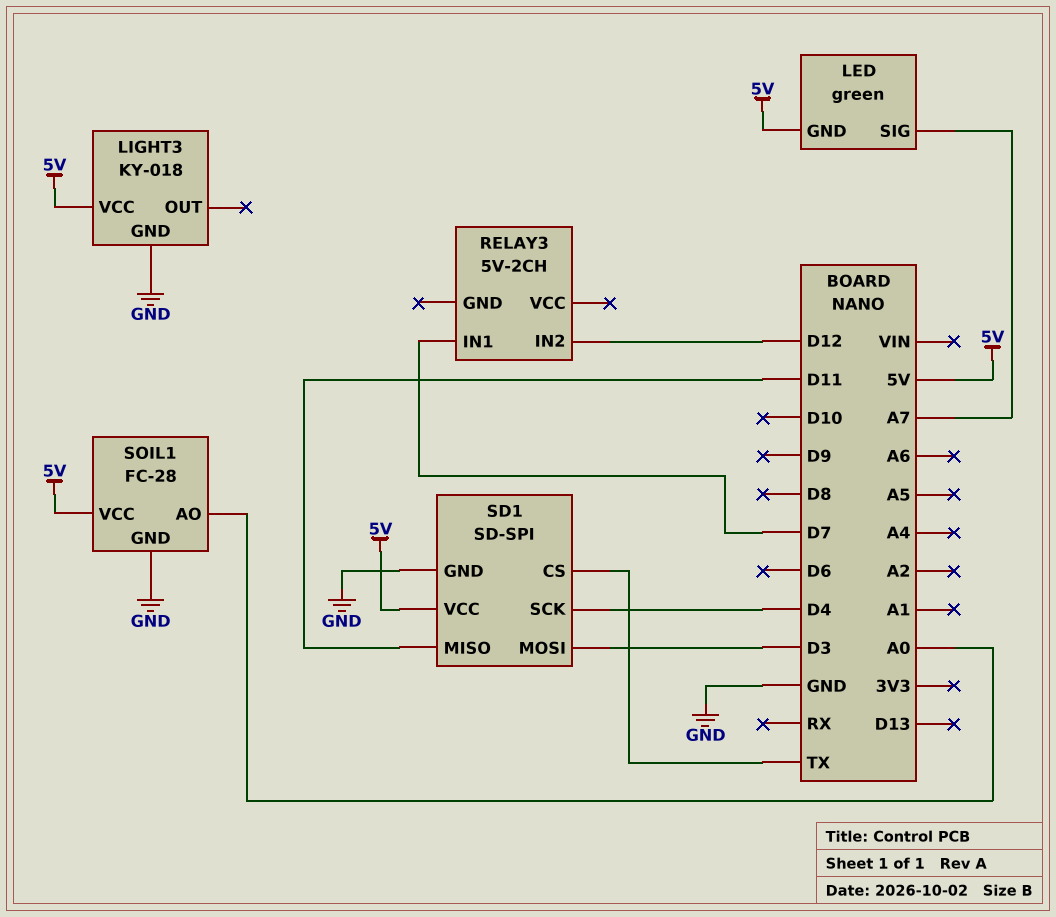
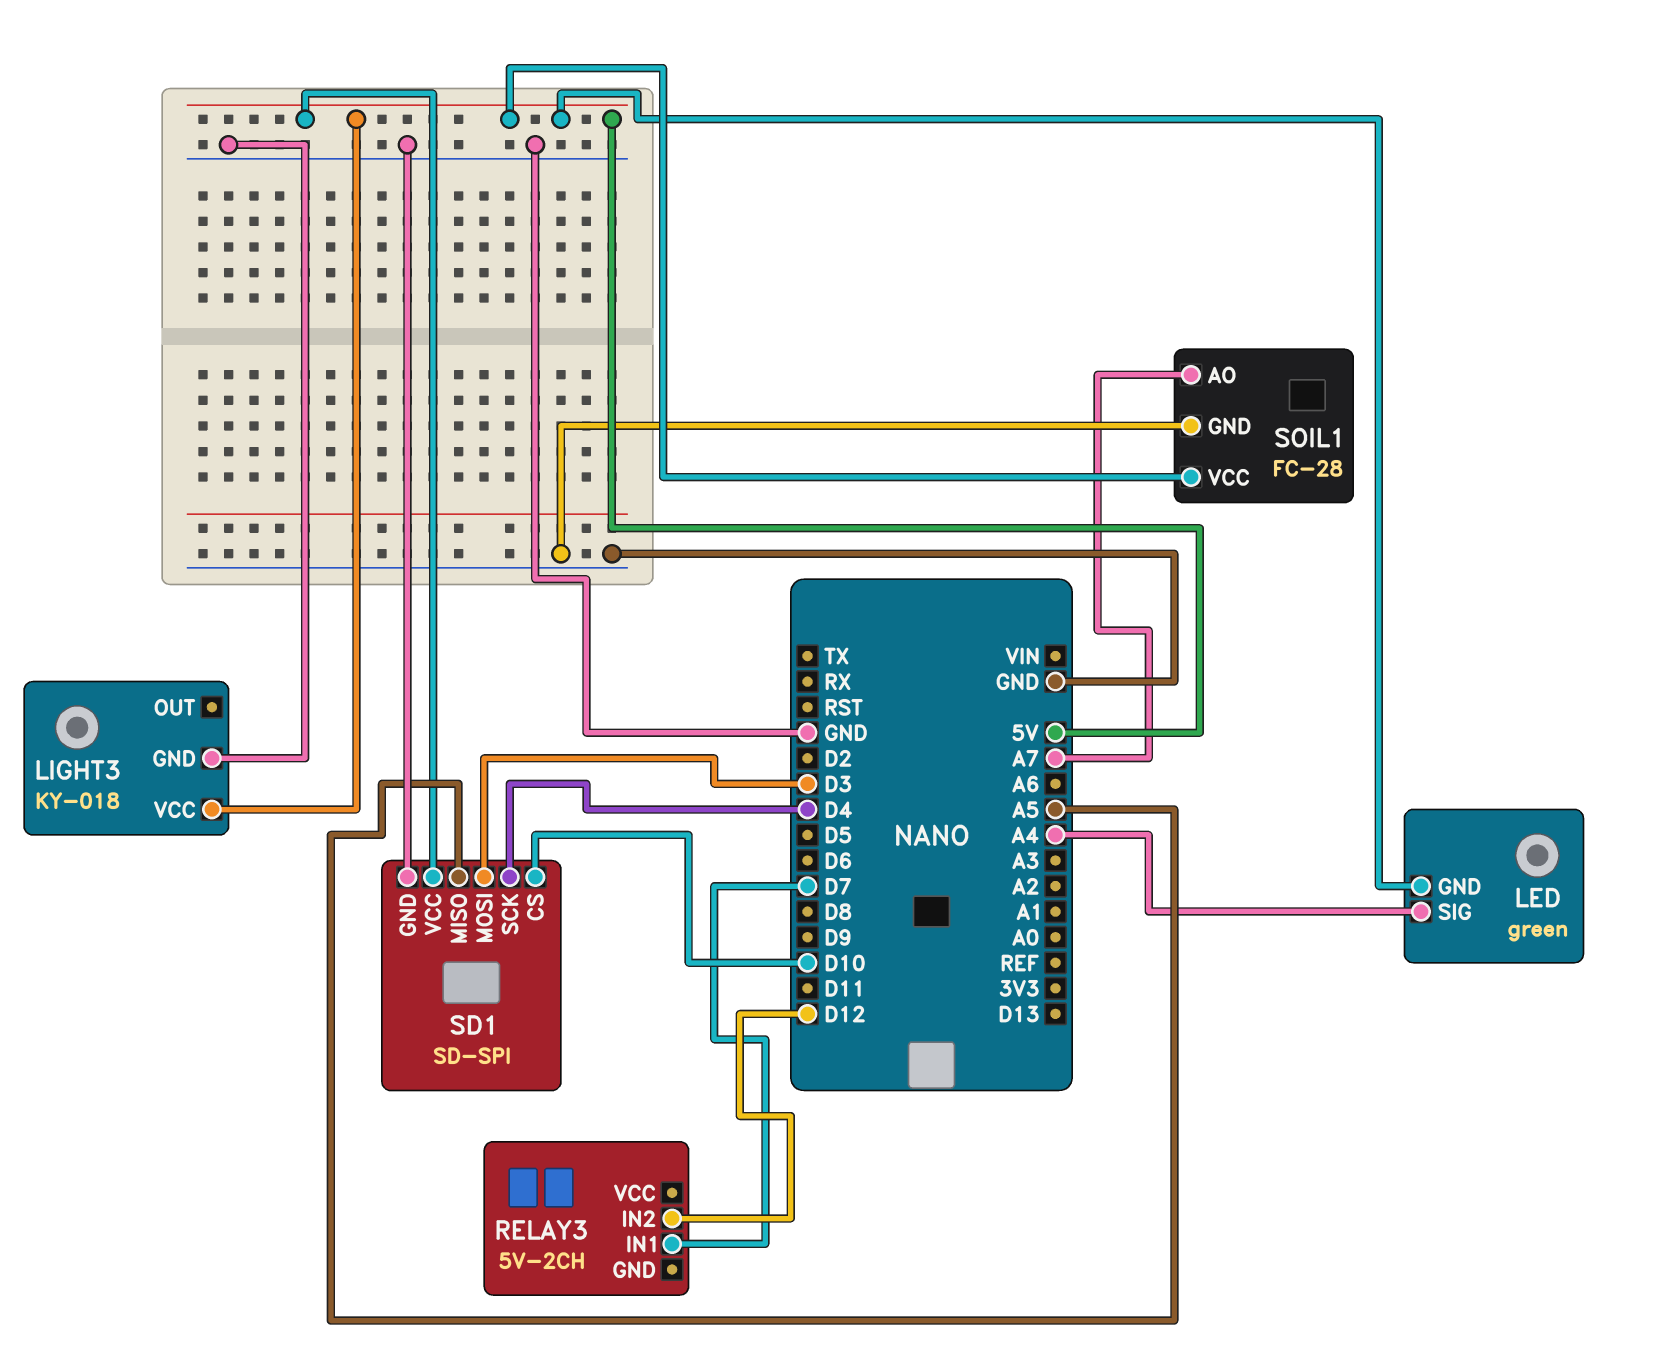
LED pin SIG: A7 -> A4
SD1 pin CS: TX -> D10
SD1 pin MISO: D11 -> A5
SOIL1 pin AO: A0 -> A7

